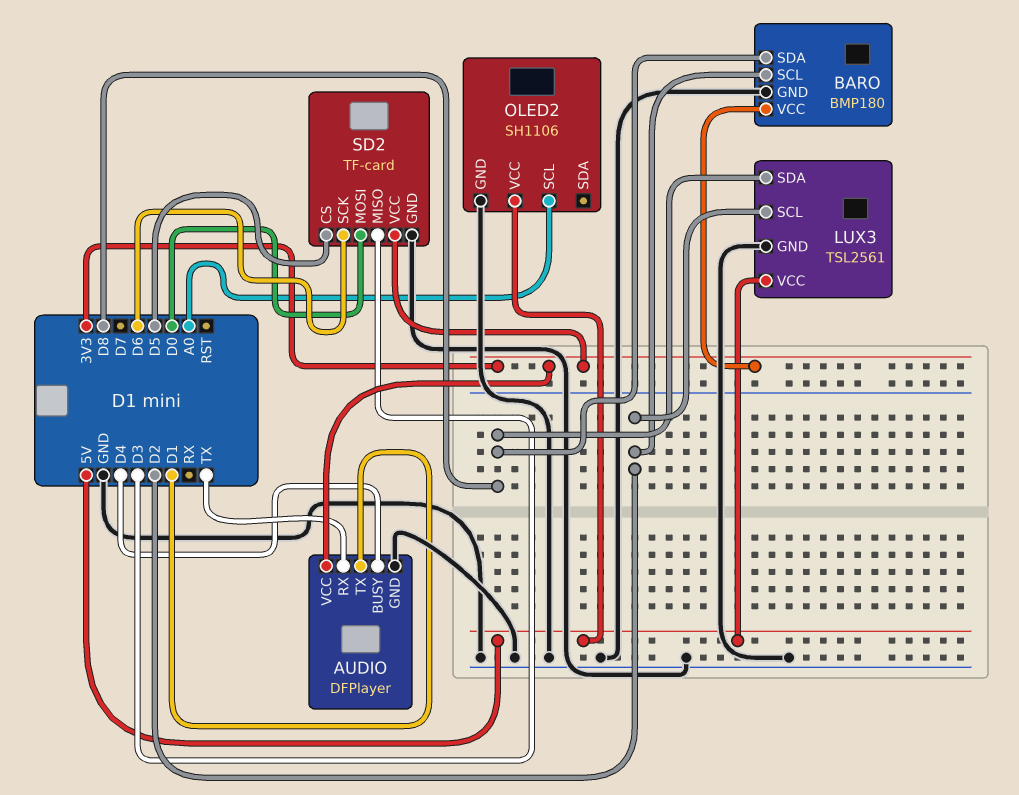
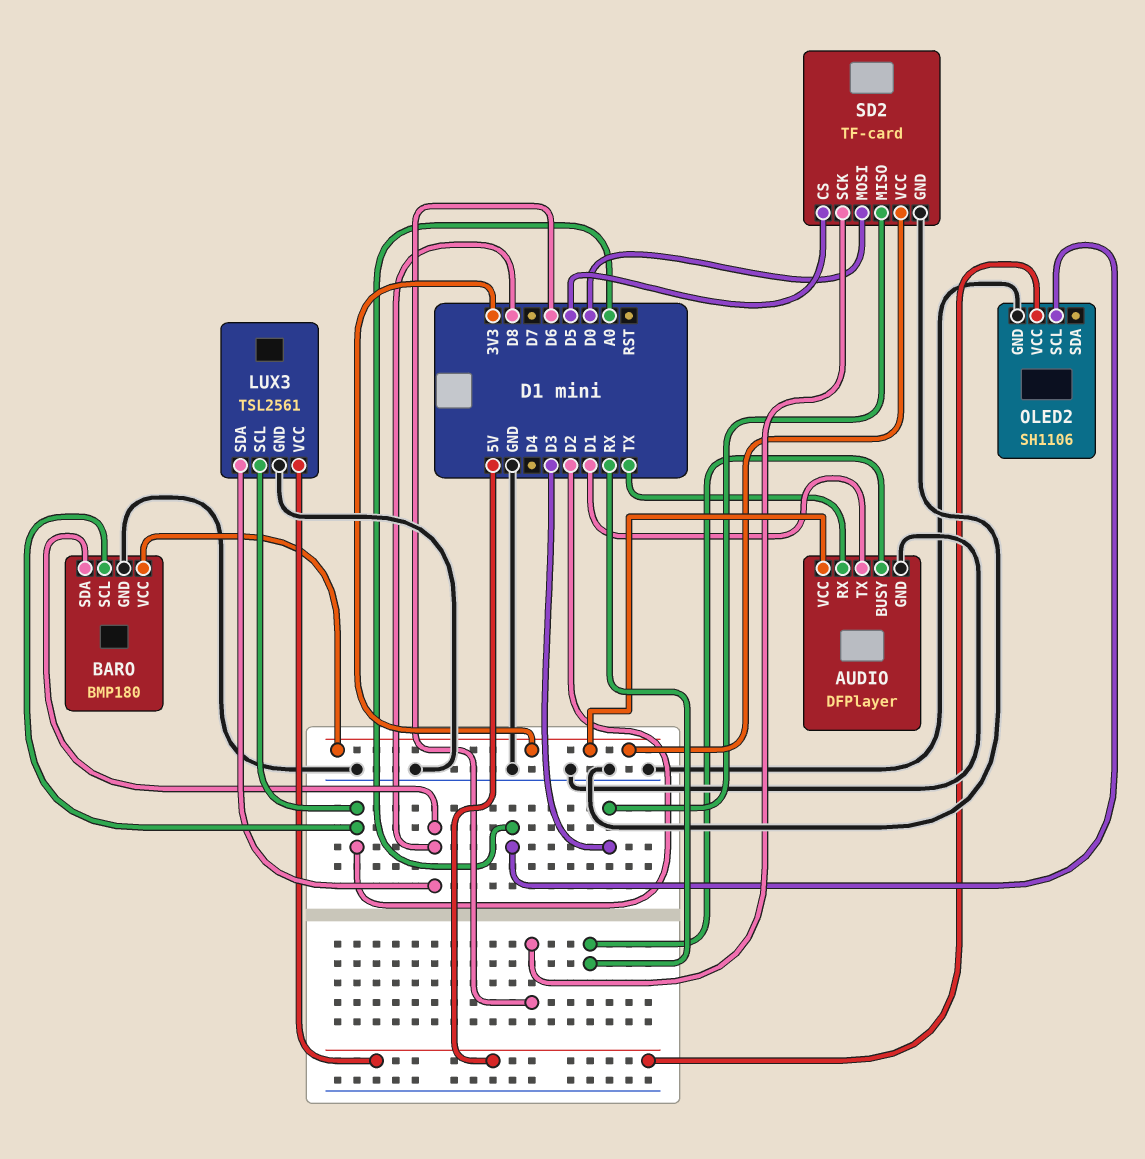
AUDIO pin BUSY: D4 -> RX

